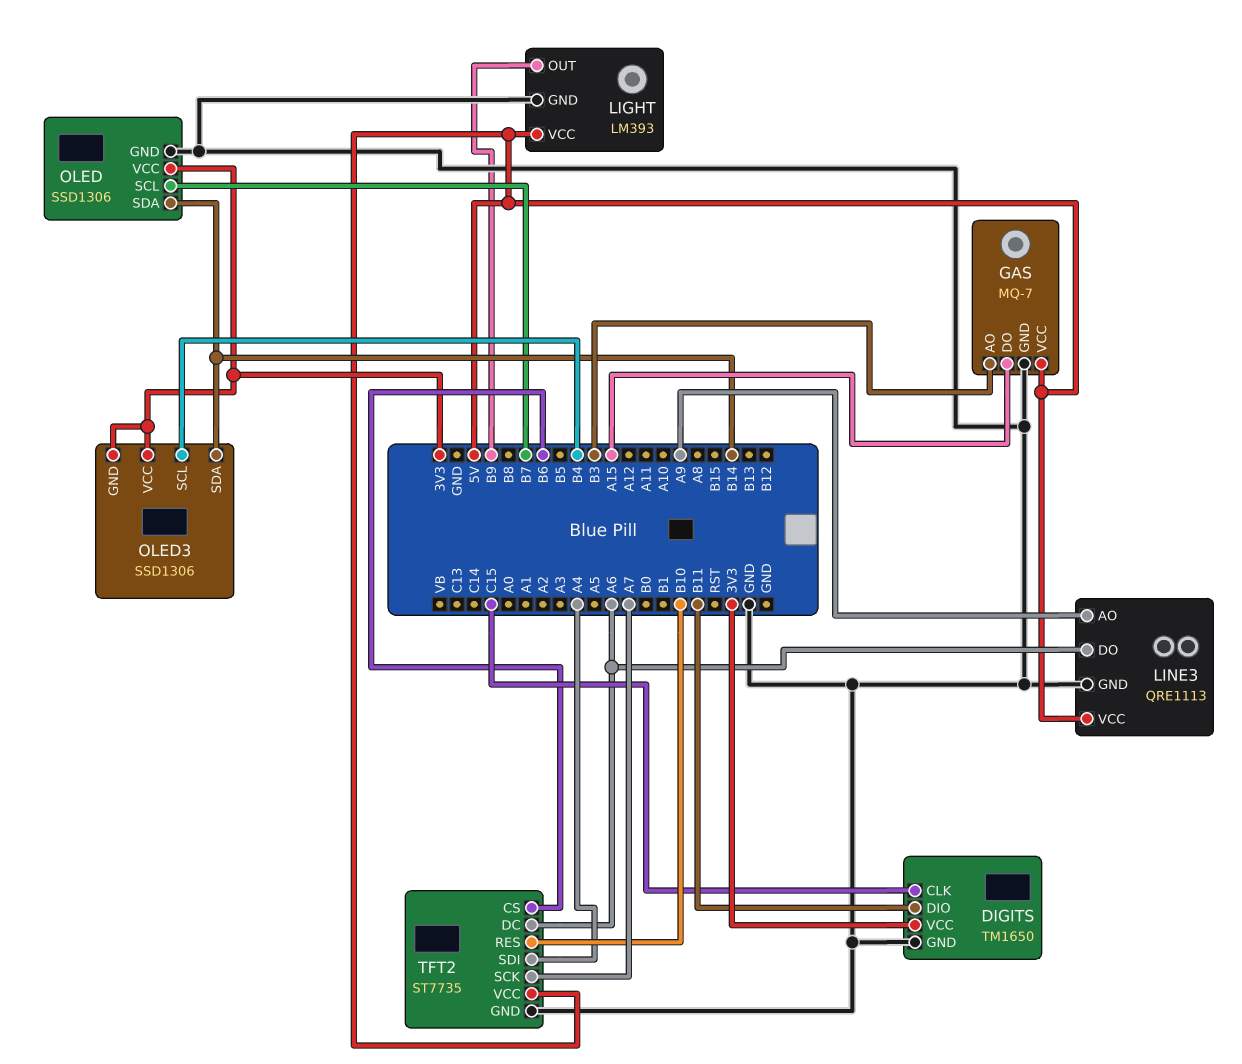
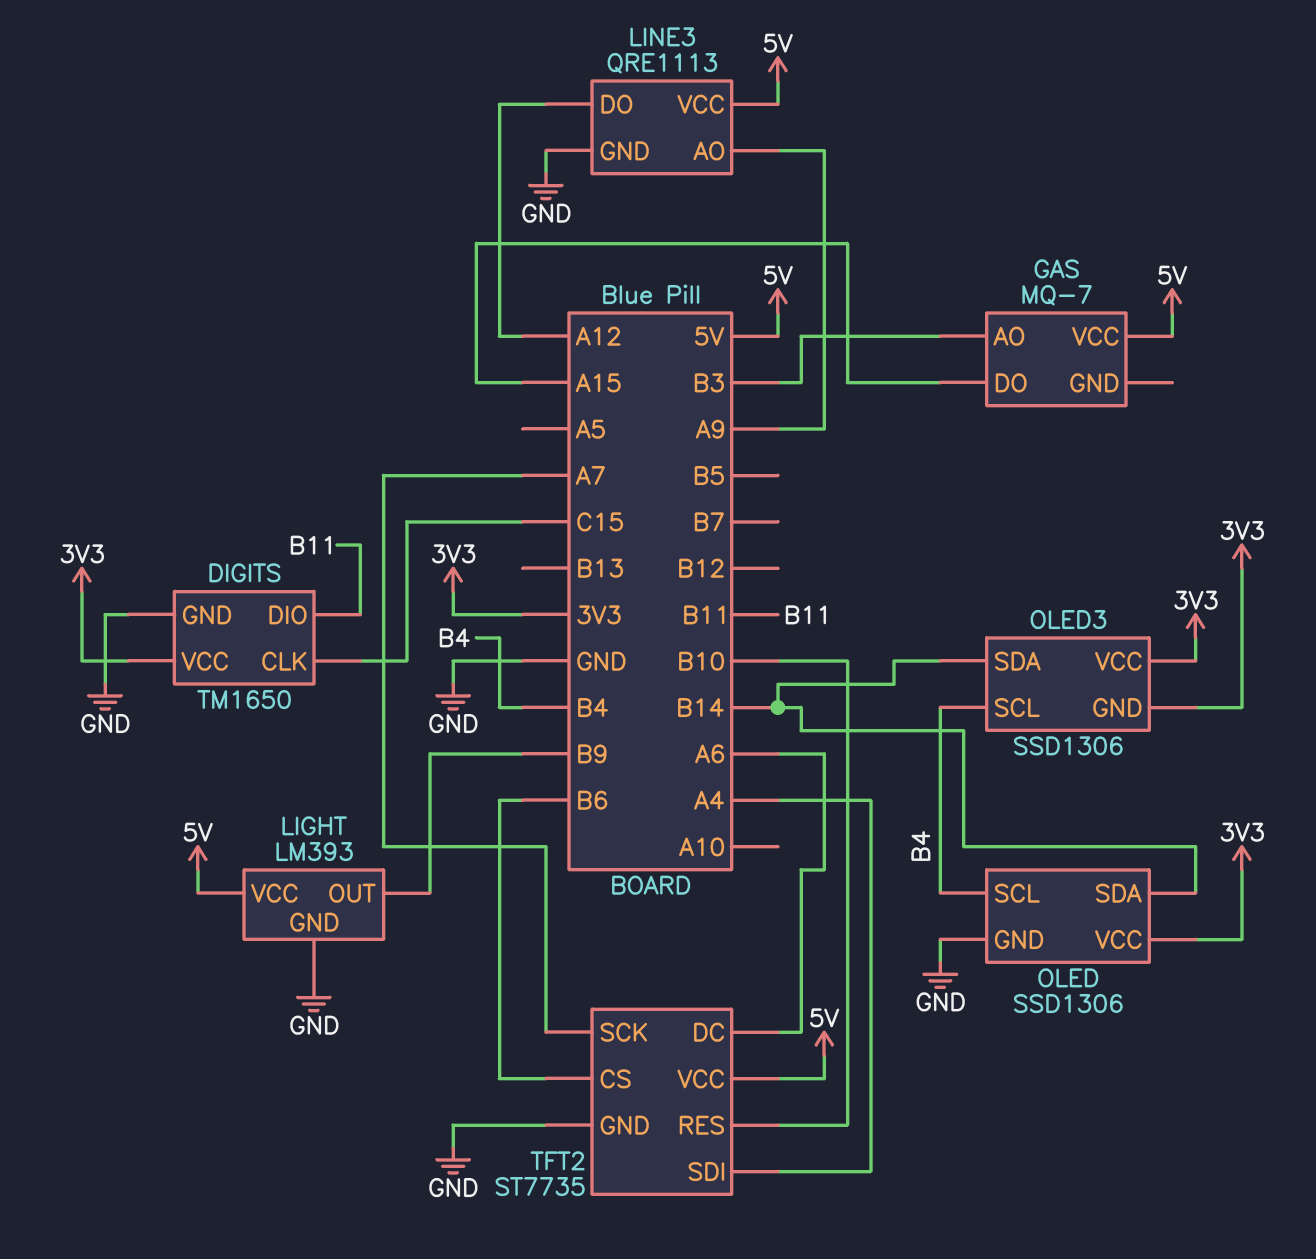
GAS pin GND: GND -> none
LINE3 pin DO: A6 -> A12
OLED pin SCL: B7 -> B4

